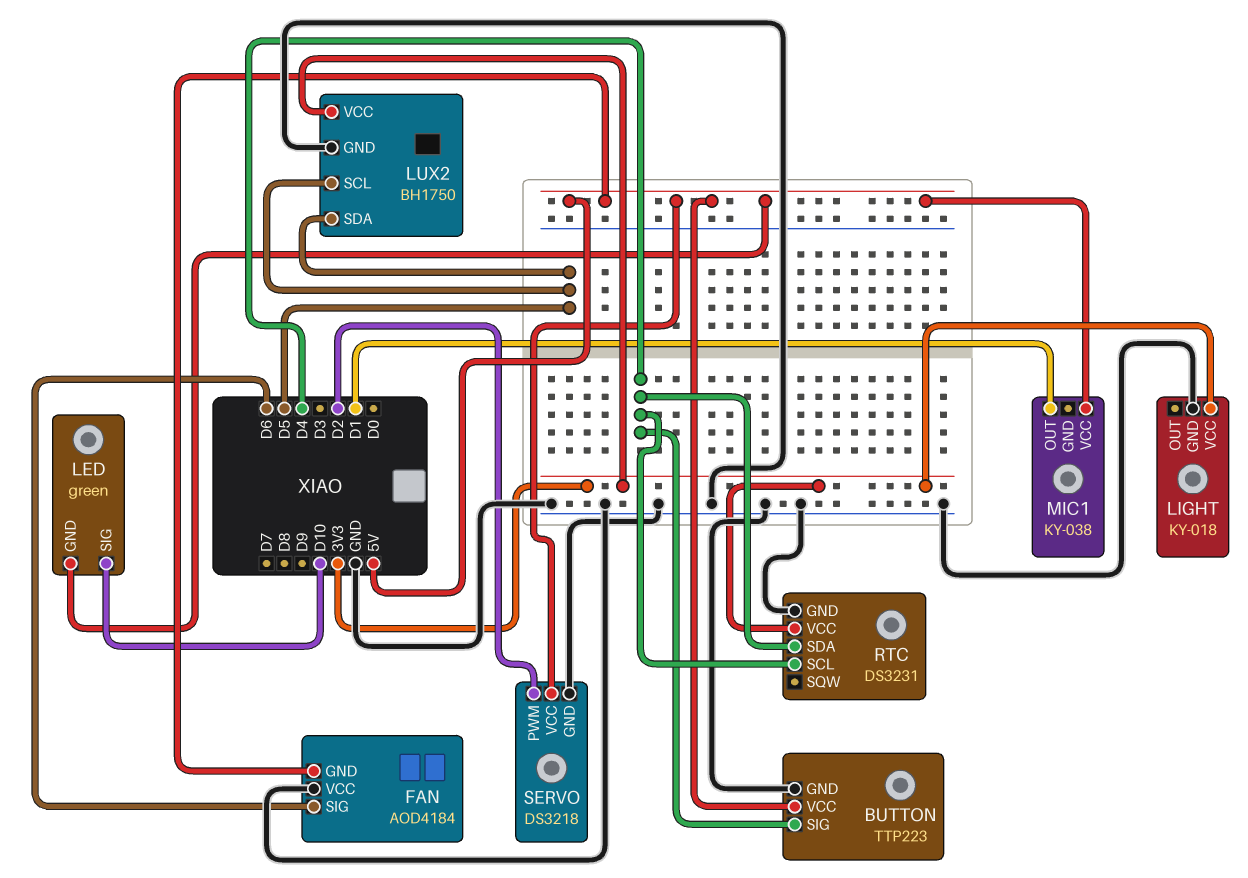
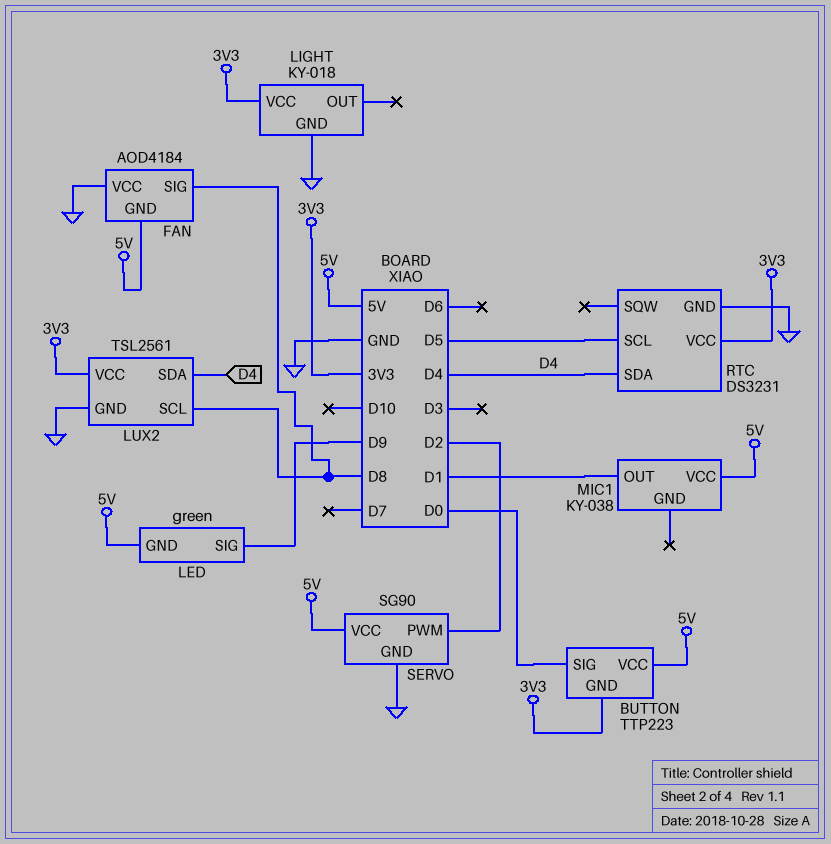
BUTTON pin GND: GND -> 3V3
BUTTON pin SIG: D4 -> D0
FAN pin SIG: D6 -> D8
LED pin SIG: D10 -> D9
LUX2: BH1750 -> TSL2561
LUX2 pin SCL: D5 -> D8
LUX2 pin SDA: D5 -> D4
RTC pin SCL: D4 -> D5
SERVO: DS3218 -> SG90

